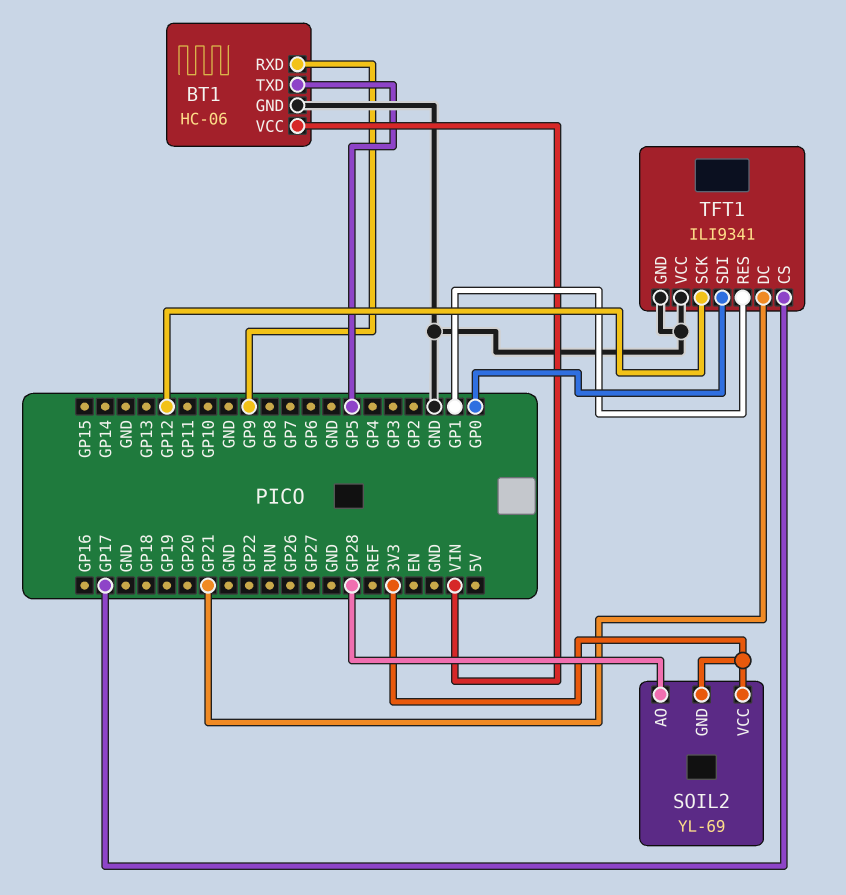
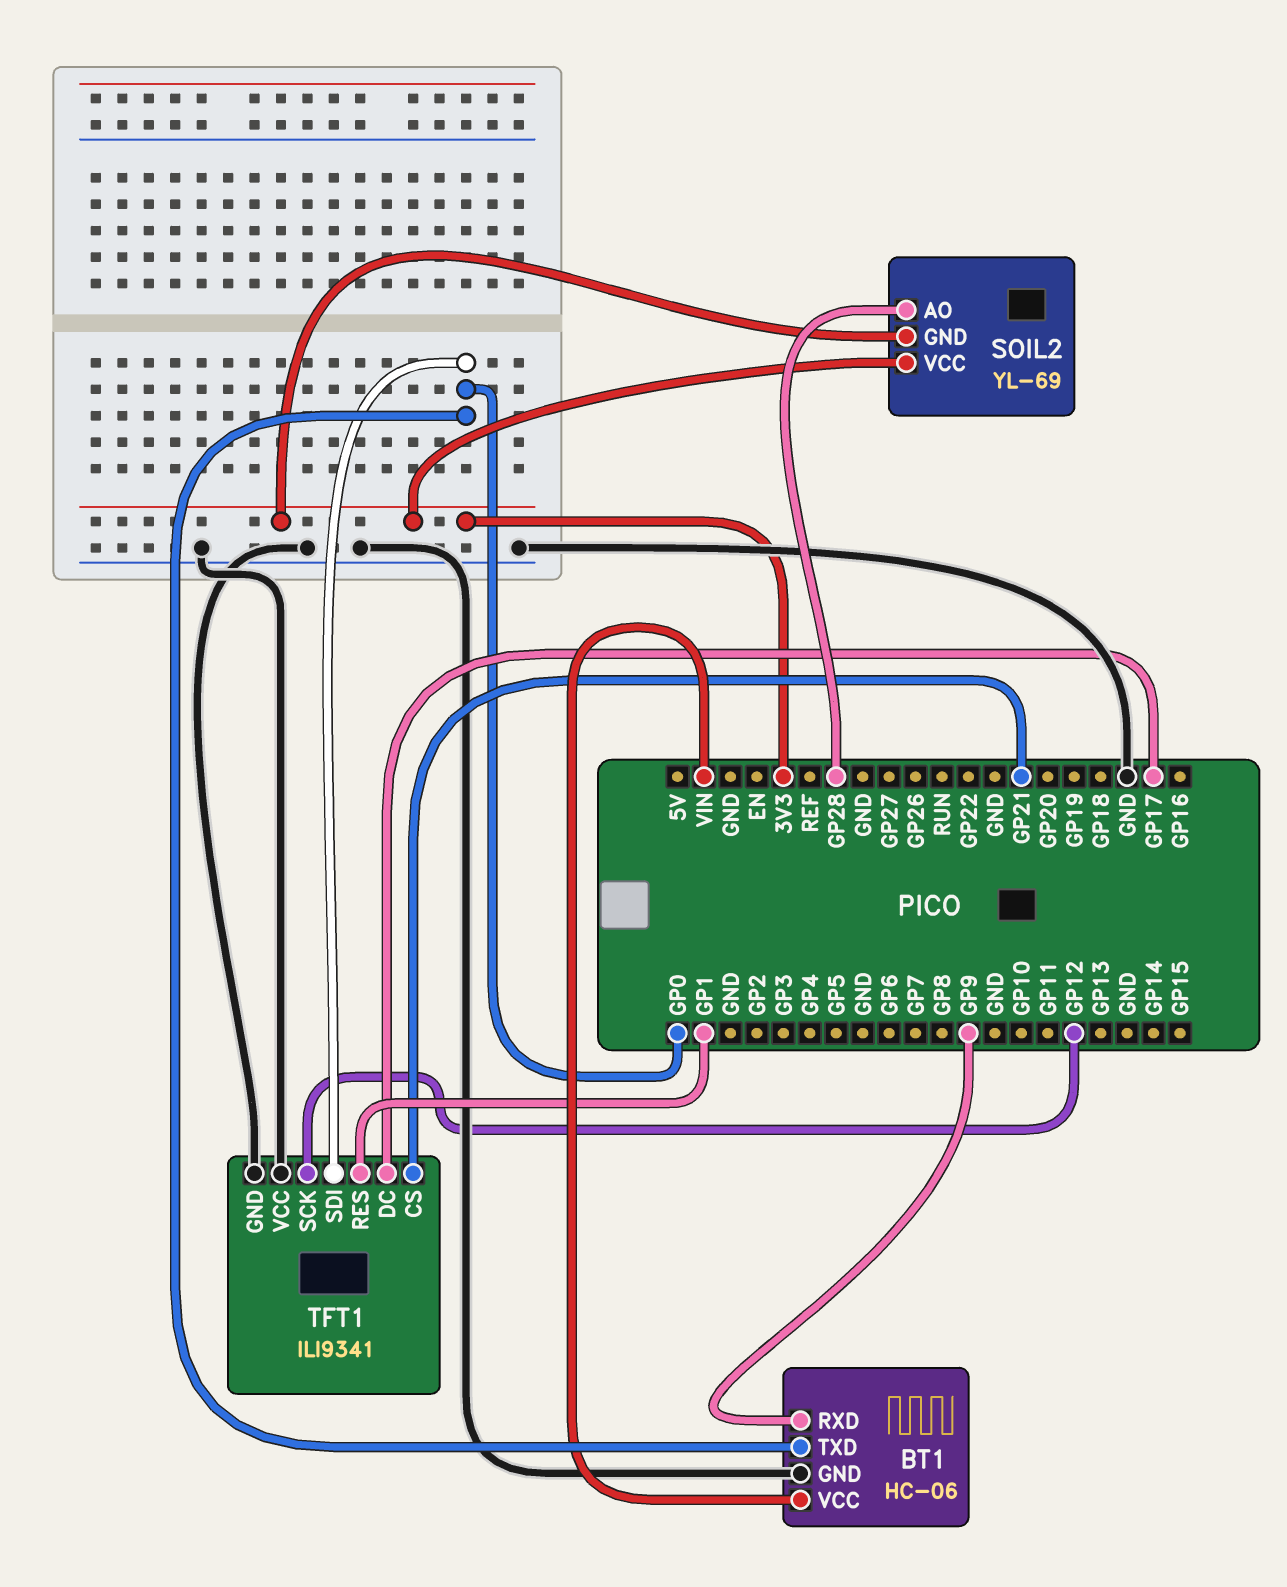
BT1 pin TXD: GP5 -> GP0
TFT1 pin CS: GP17 -> GP21
TFT1 pin DC: GP21 -> GP17

